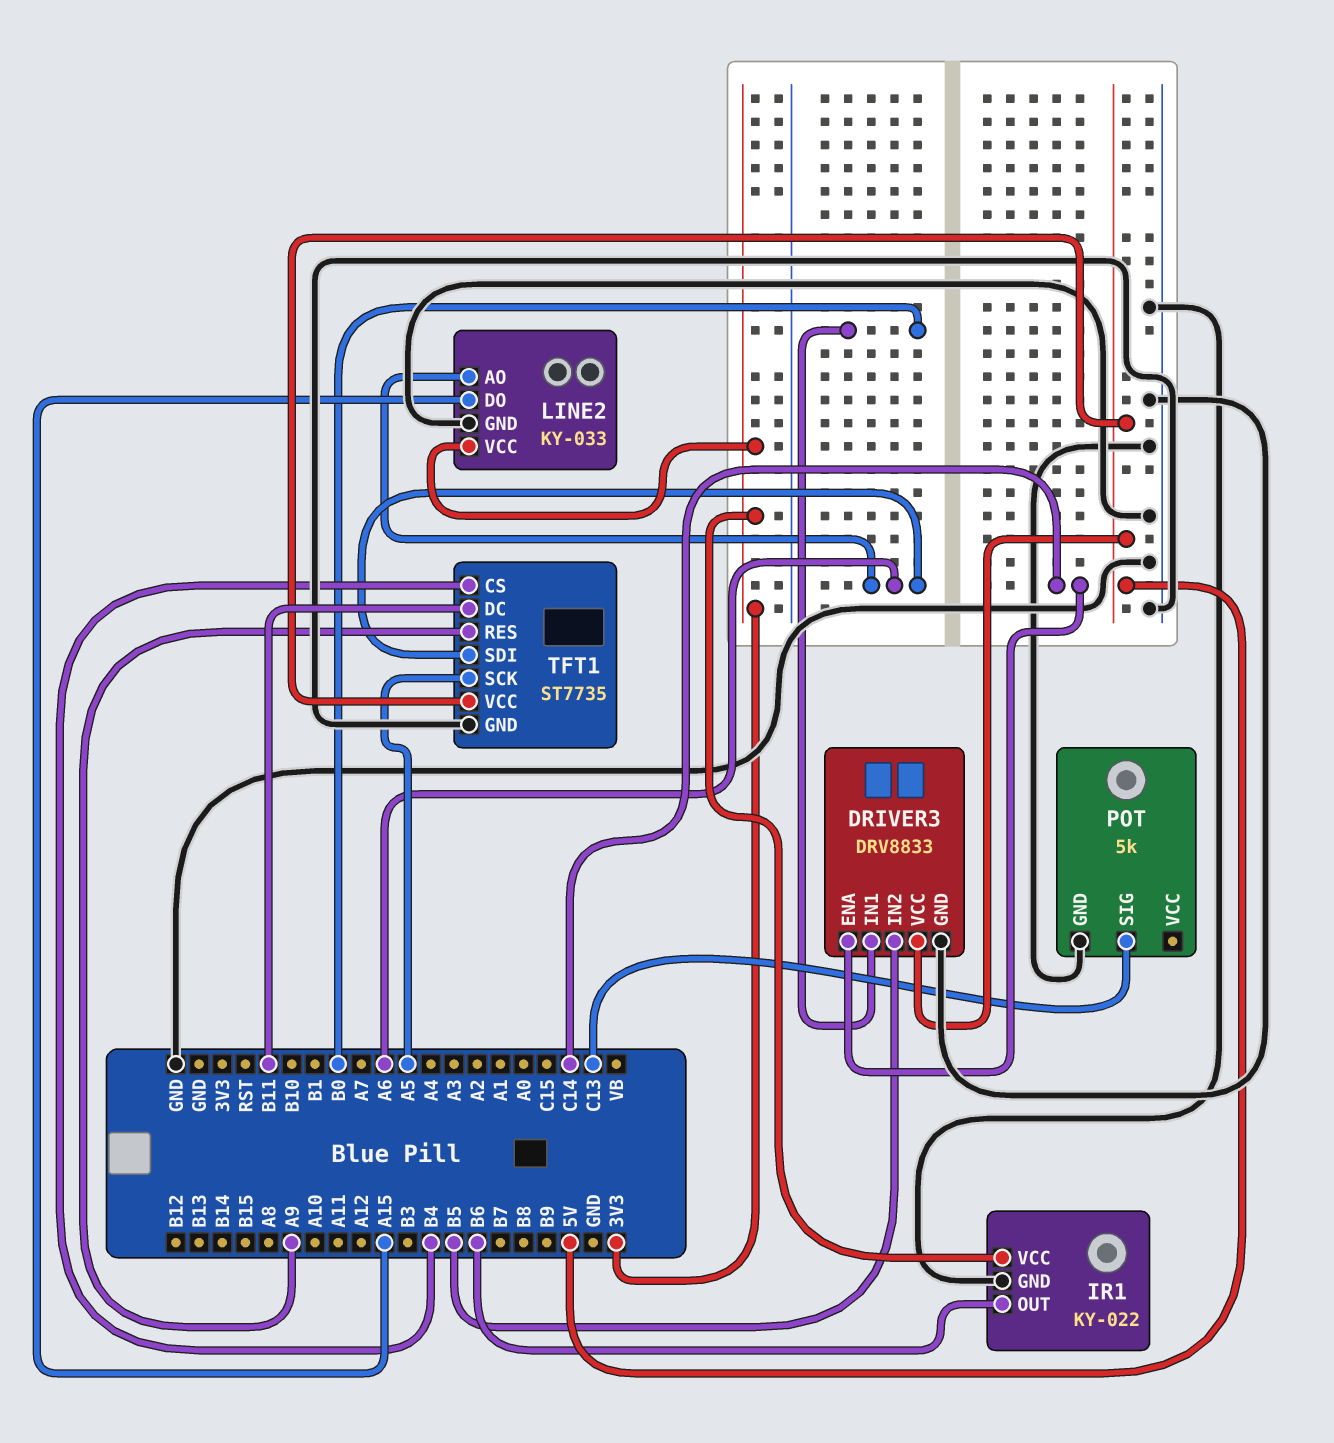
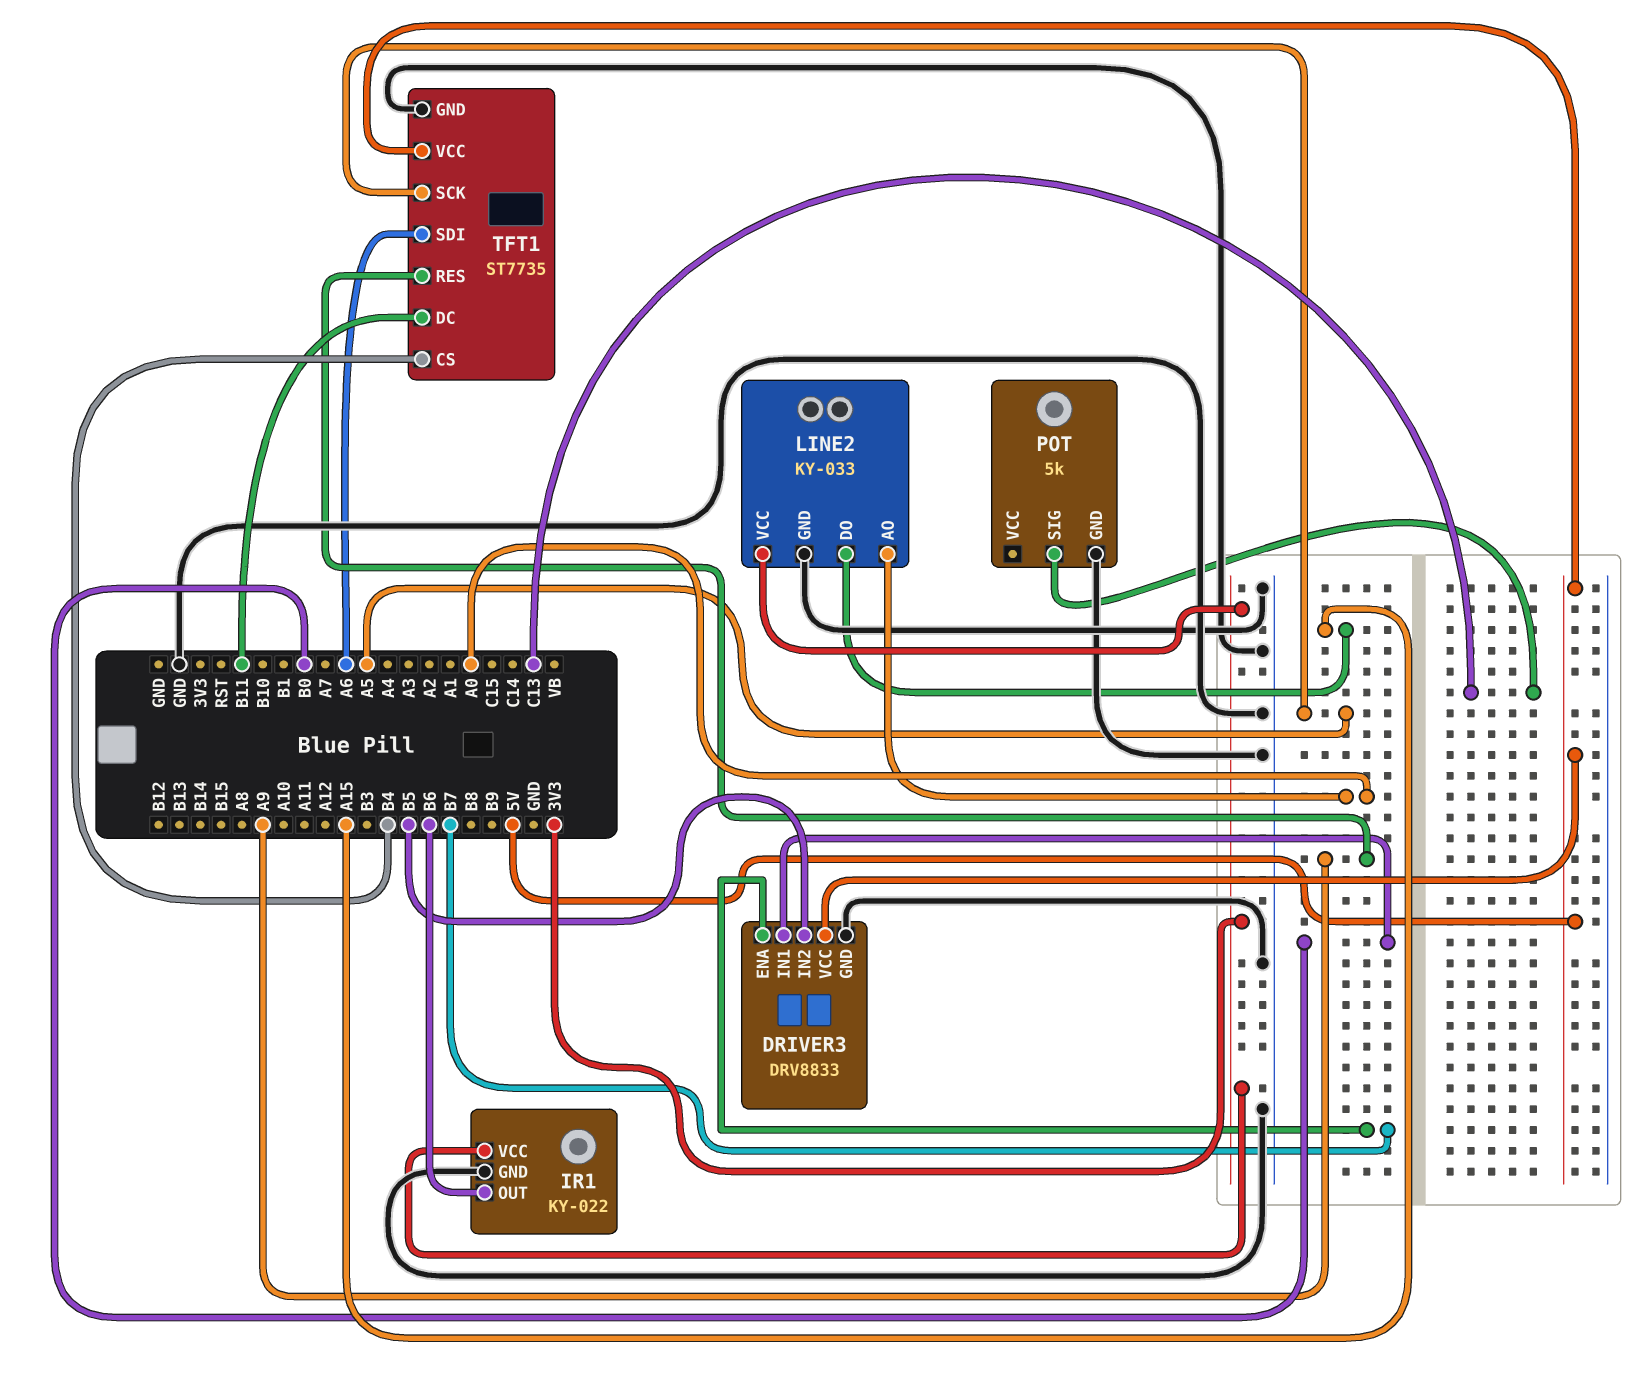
DRIVER3 pin ENA: C14 -> B7
LINE2 pin AO: A6 -> A0

